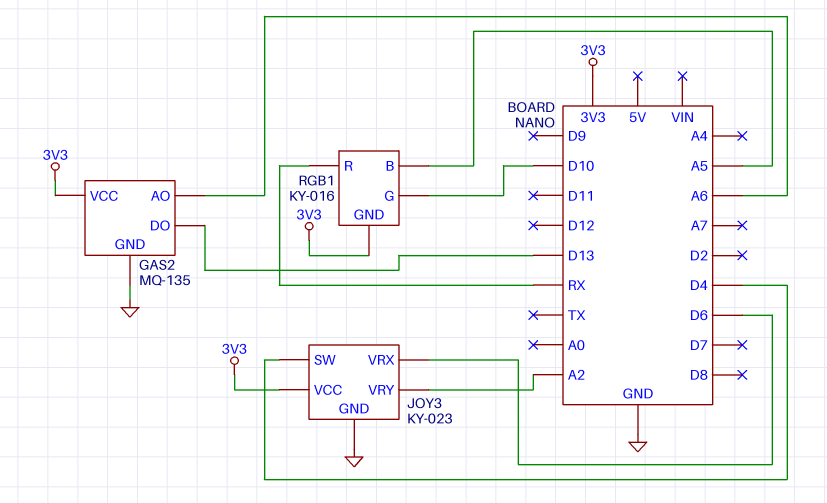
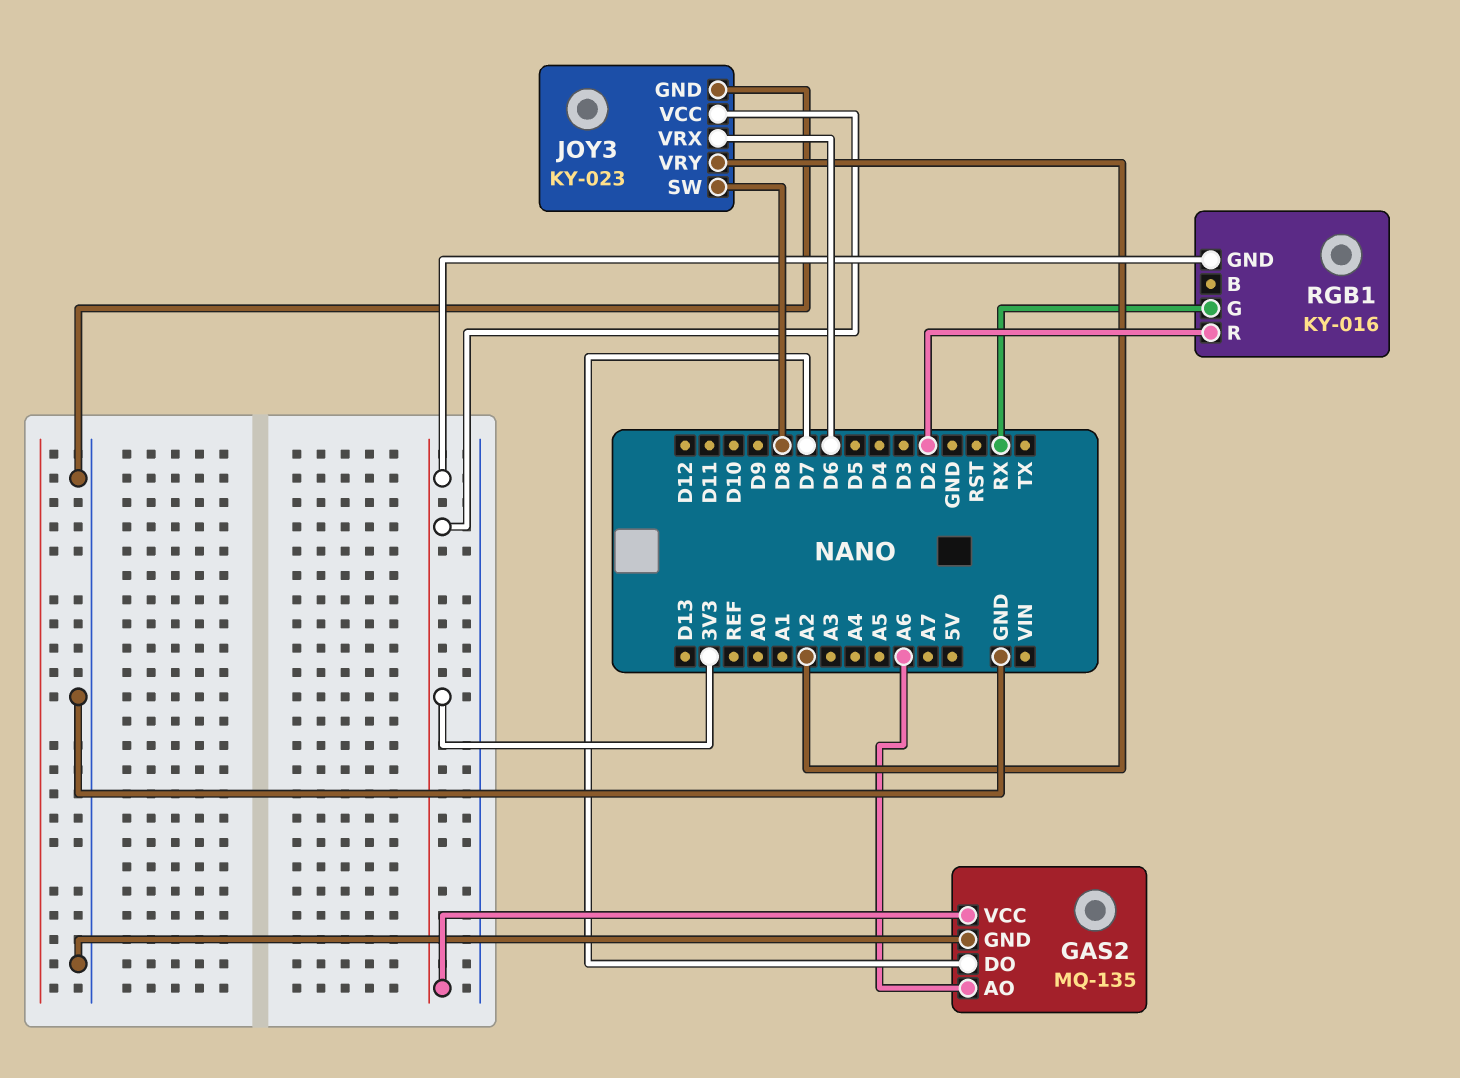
GAS2 pin DO: D13 -> D7
JOY3 pin SW: D4 -> D8
RGB1 pin B: A5 -> none
RGB1 pin G: D10 -> RX
RGB1 pin R: RX -> D2

